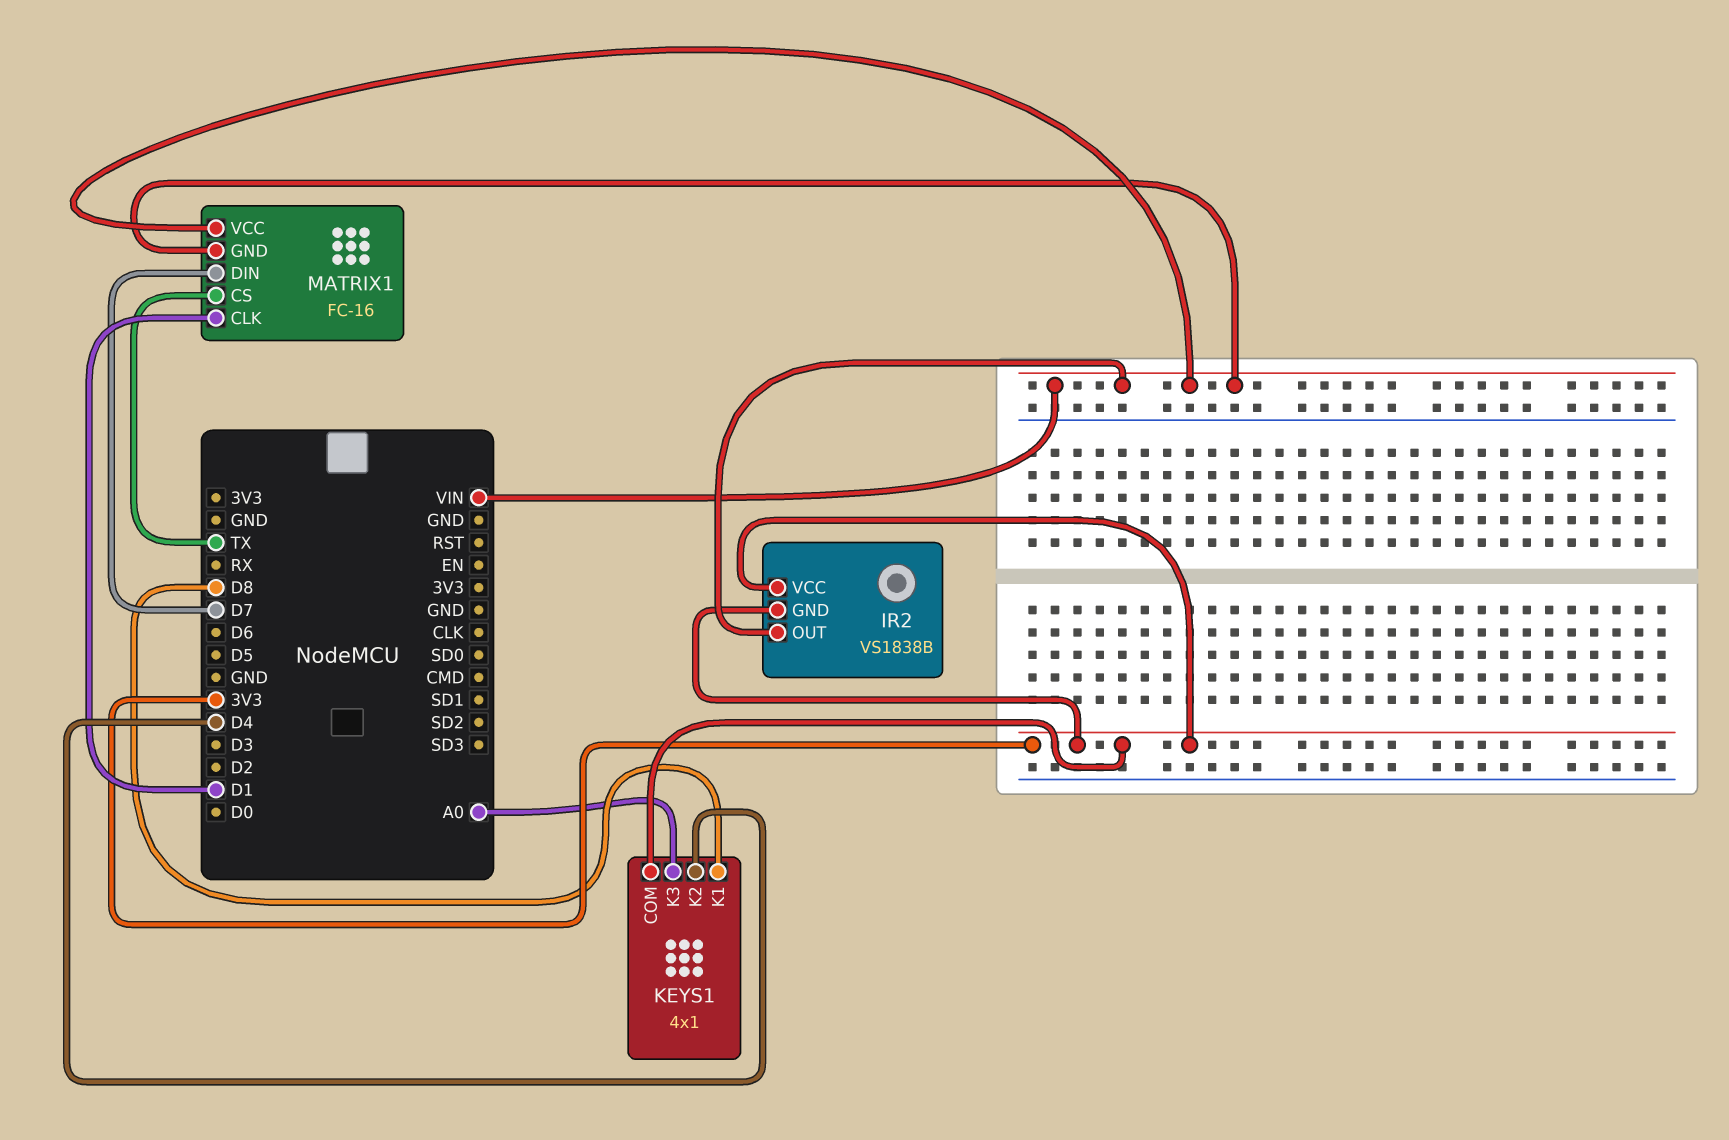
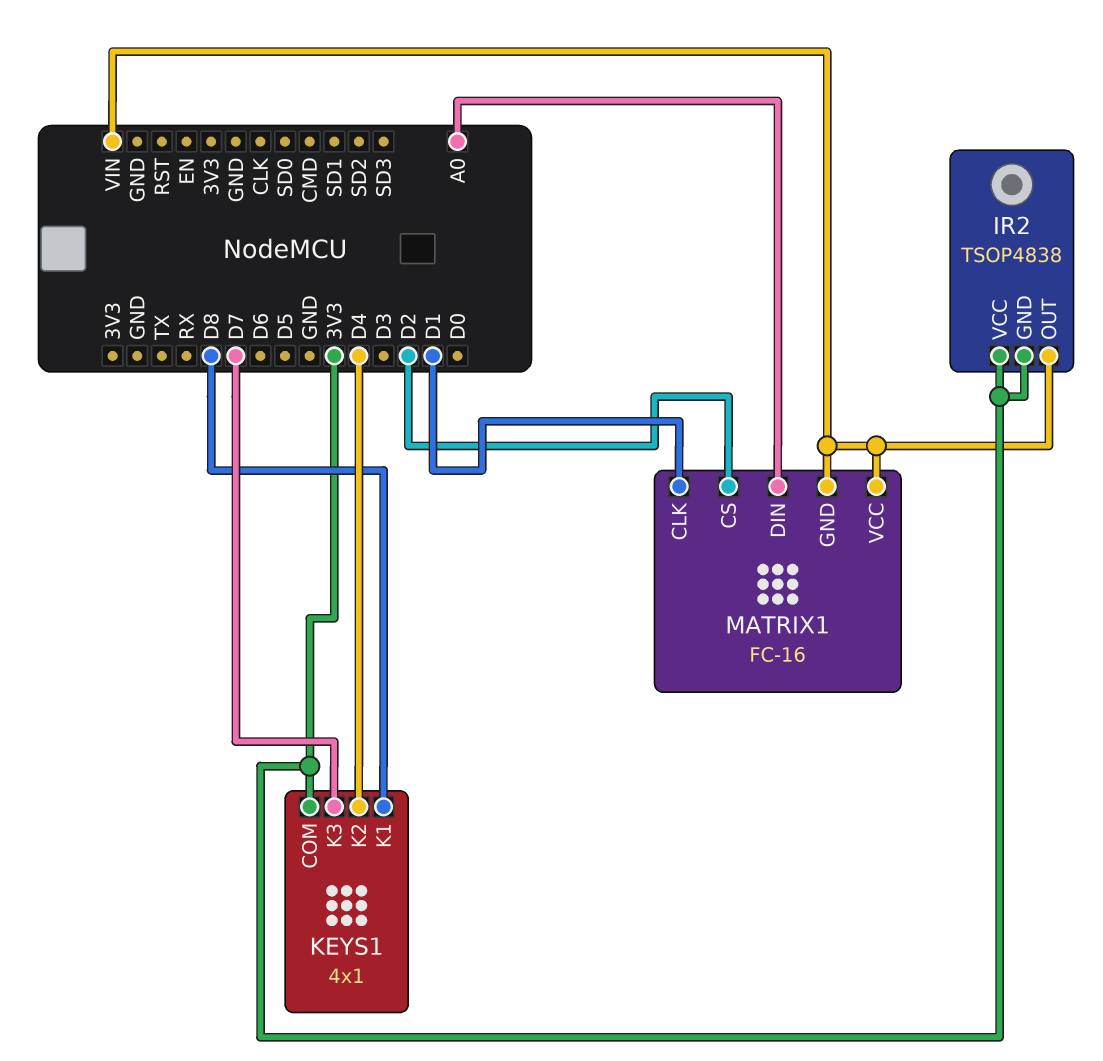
IR2: VS1838B -> TSOP4838
KEYS1 pin K3: A0 -> D7
MATRIX1 pin CS: TX -> D2
MATRIX1 pin DIN: D7 -> A0

